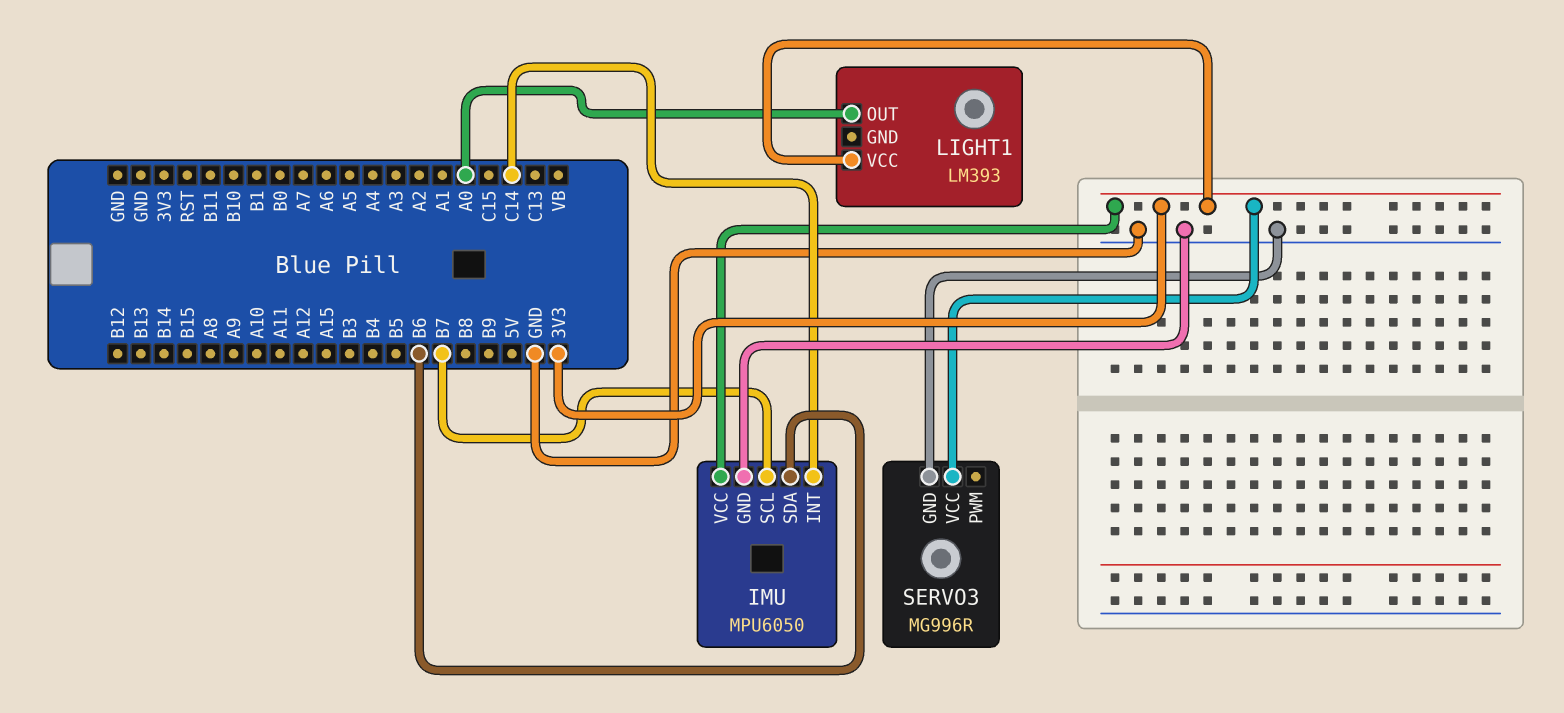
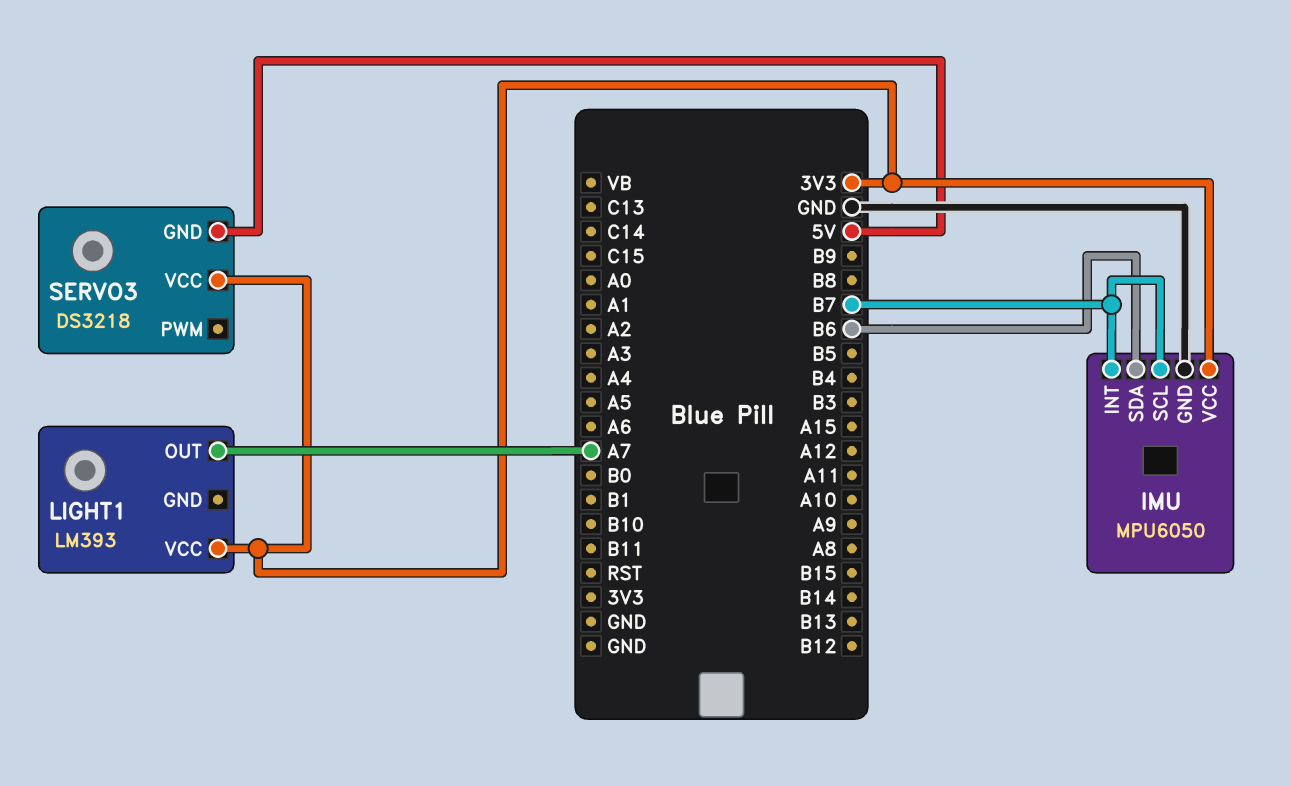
IMU pin INT: C14 -> B7
LIGHT1 pin OUT: A0 -> A7
SERVO3: MG996R -> DS3218
SERVO3 pin GND: GND -> 5V

